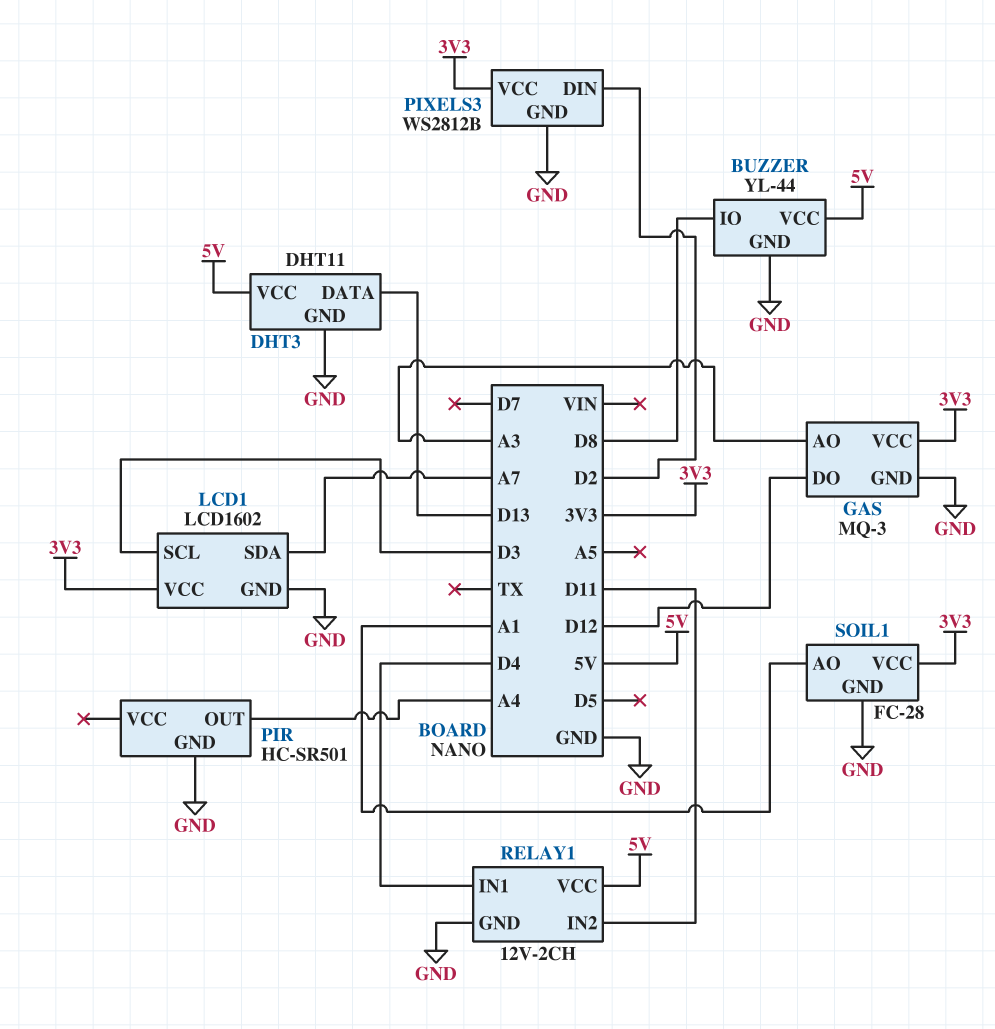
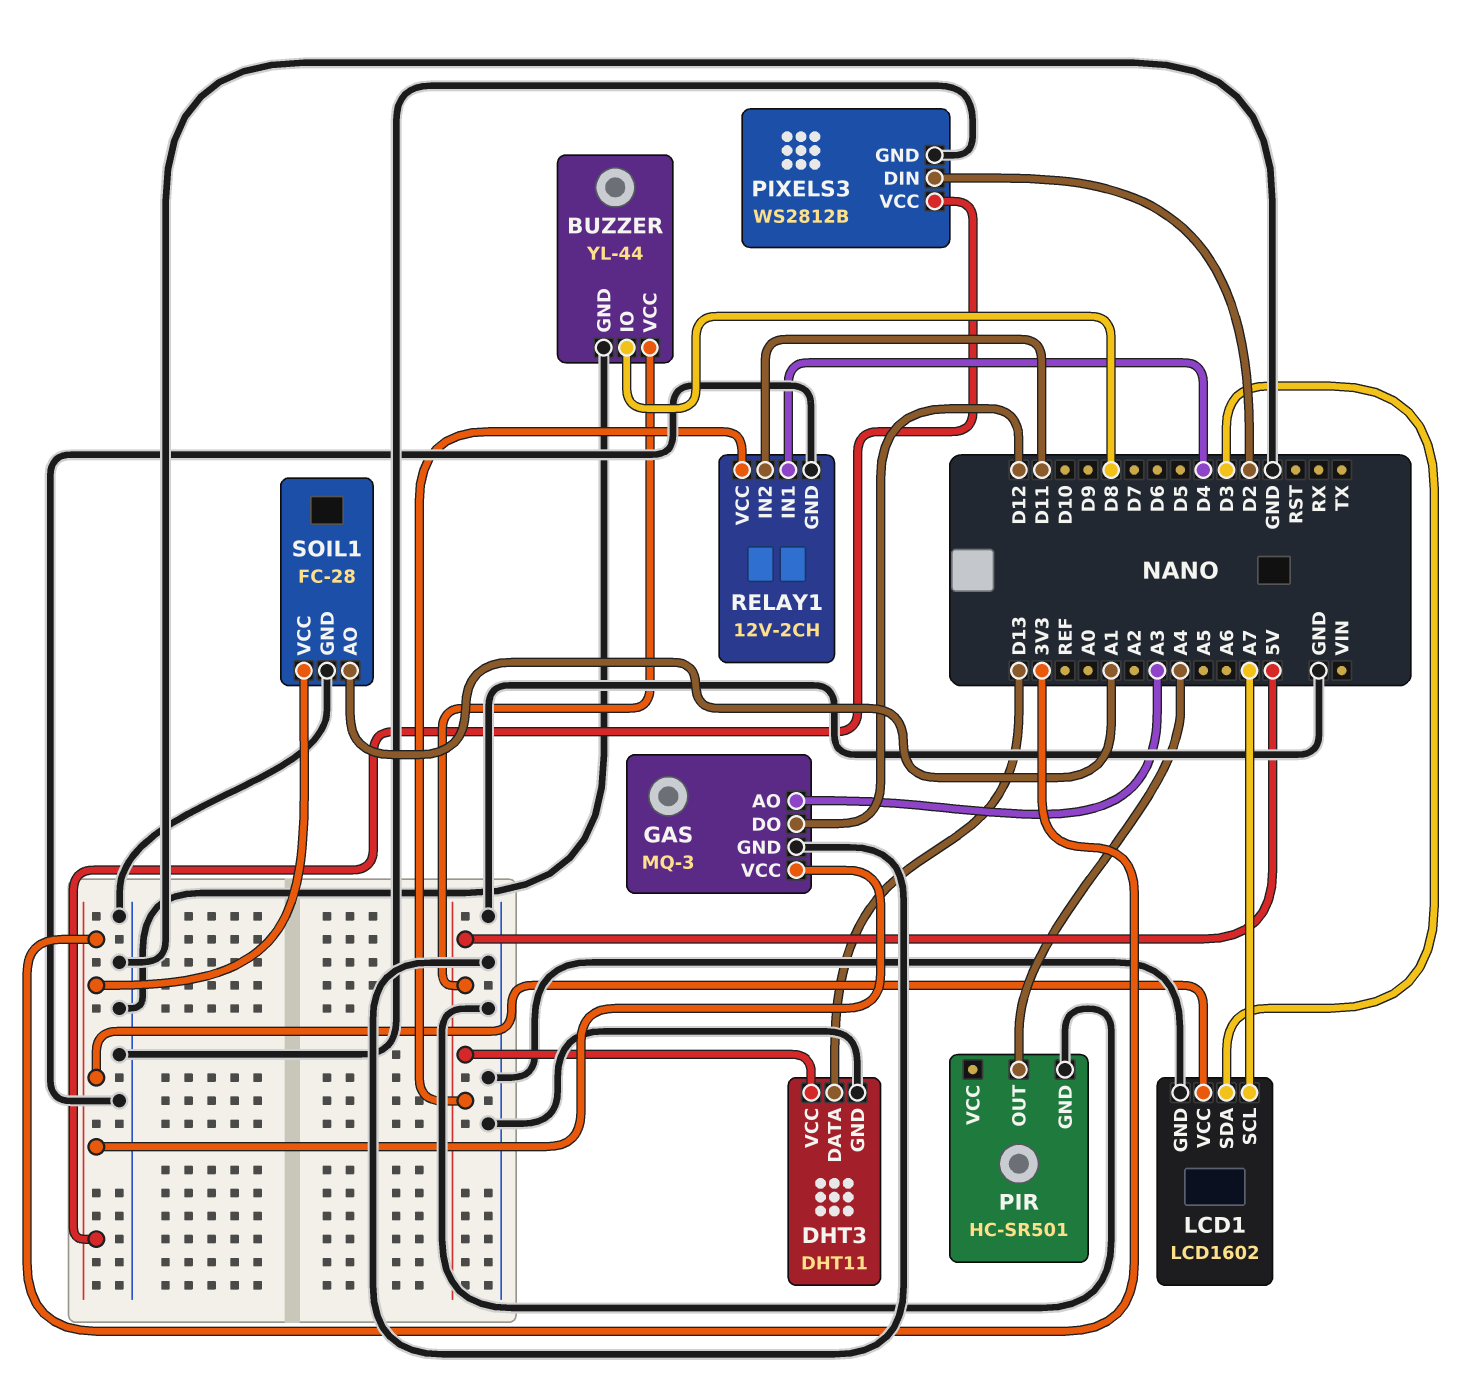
LCD1 pin SCL: D3 -> A7
LCD1 pin SDA: A7 -> D3

